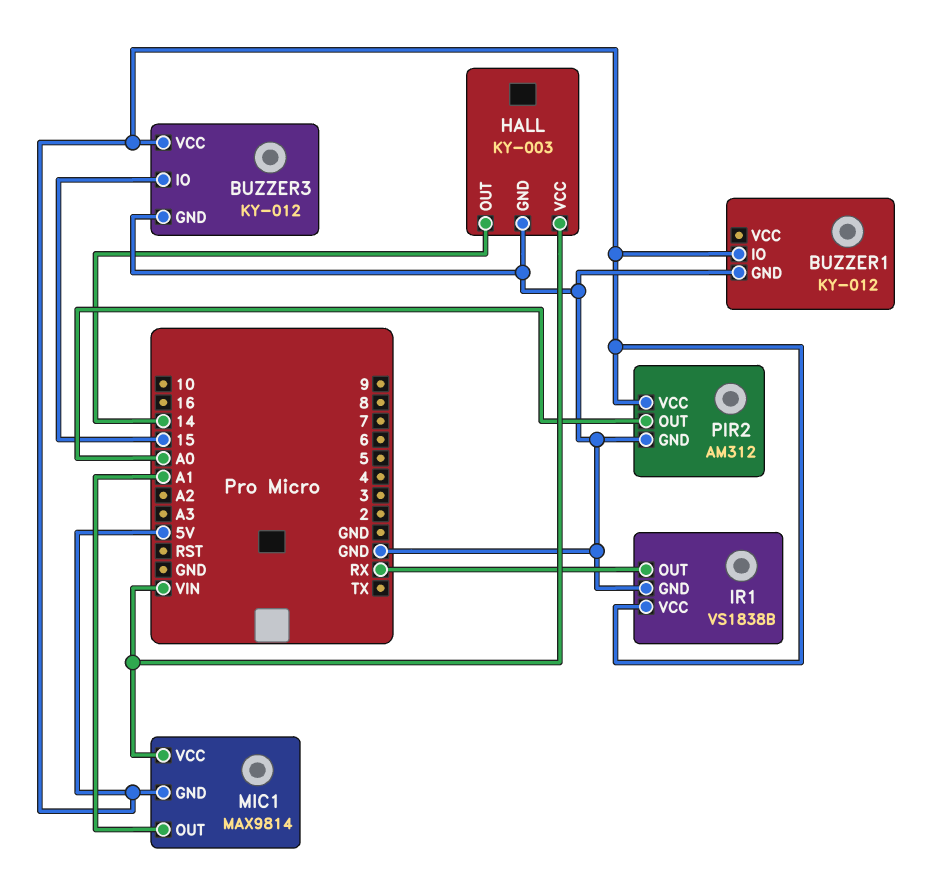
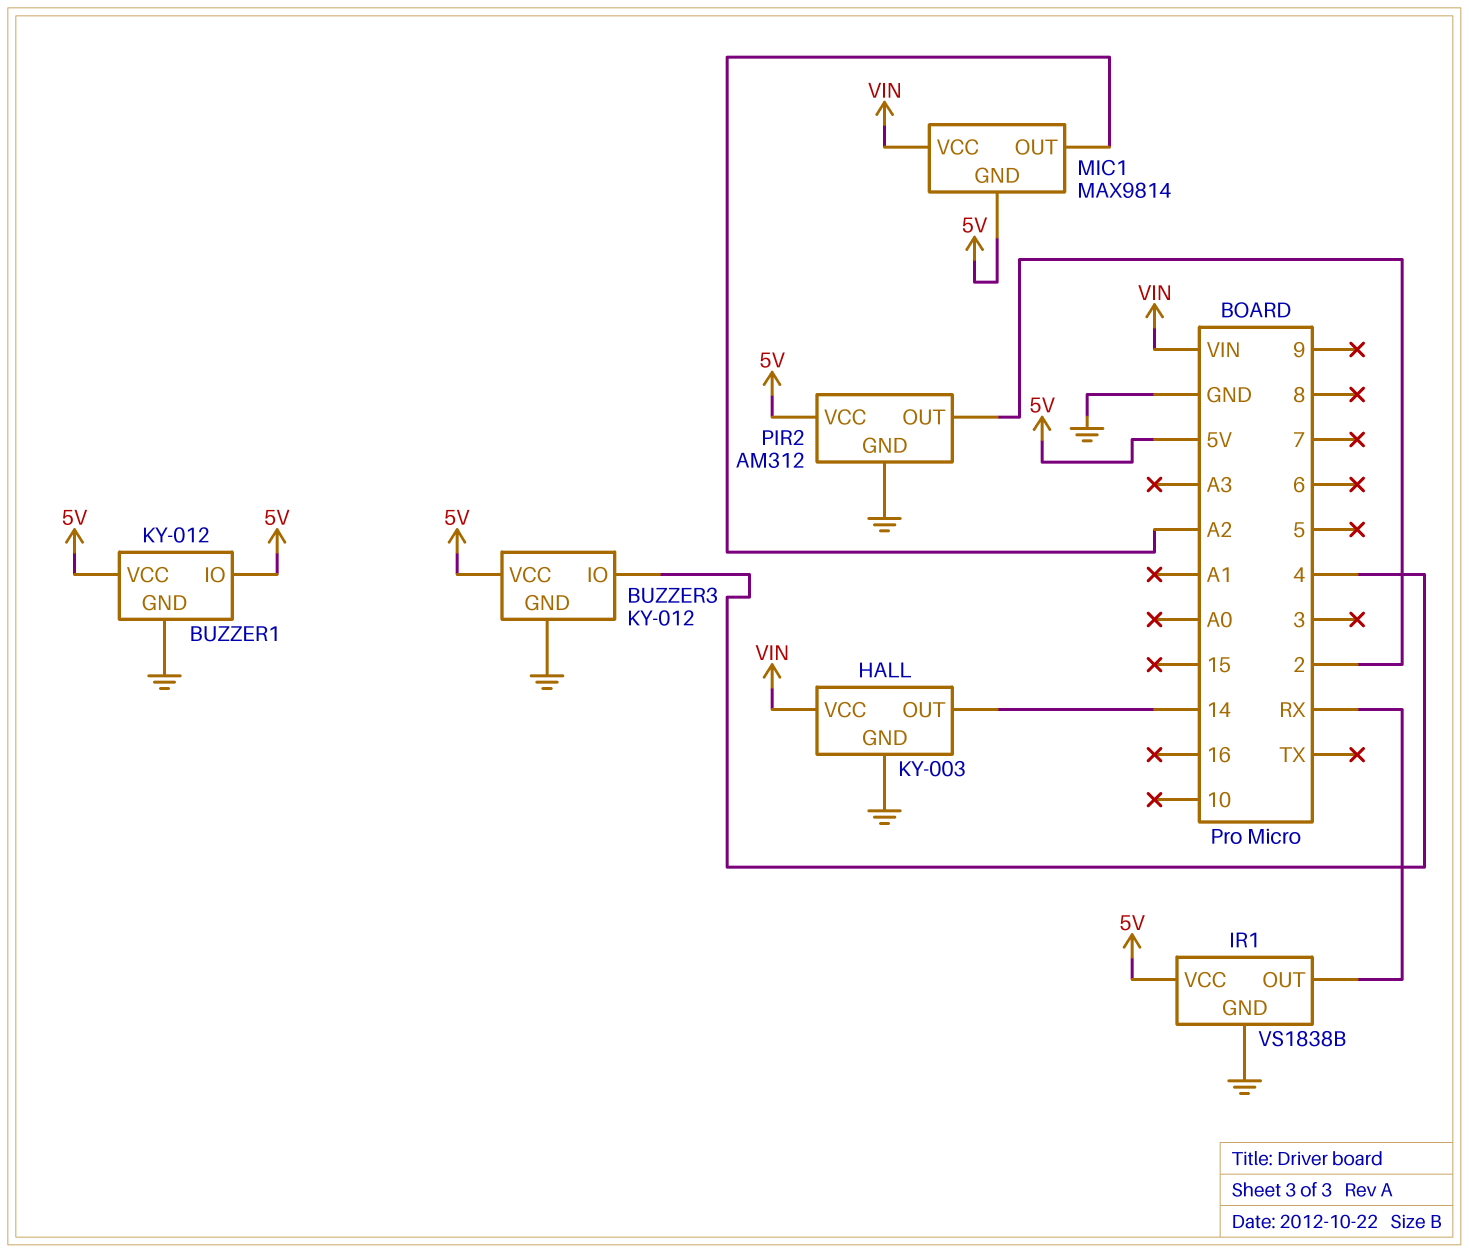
BUZZER1 pin VCC: none -> 5V
BUZZER3 pin IO: 15 -> 4
MIC1 pin OUT: A1 -> A2
PIR2 pin OUT: A0 -> 2

